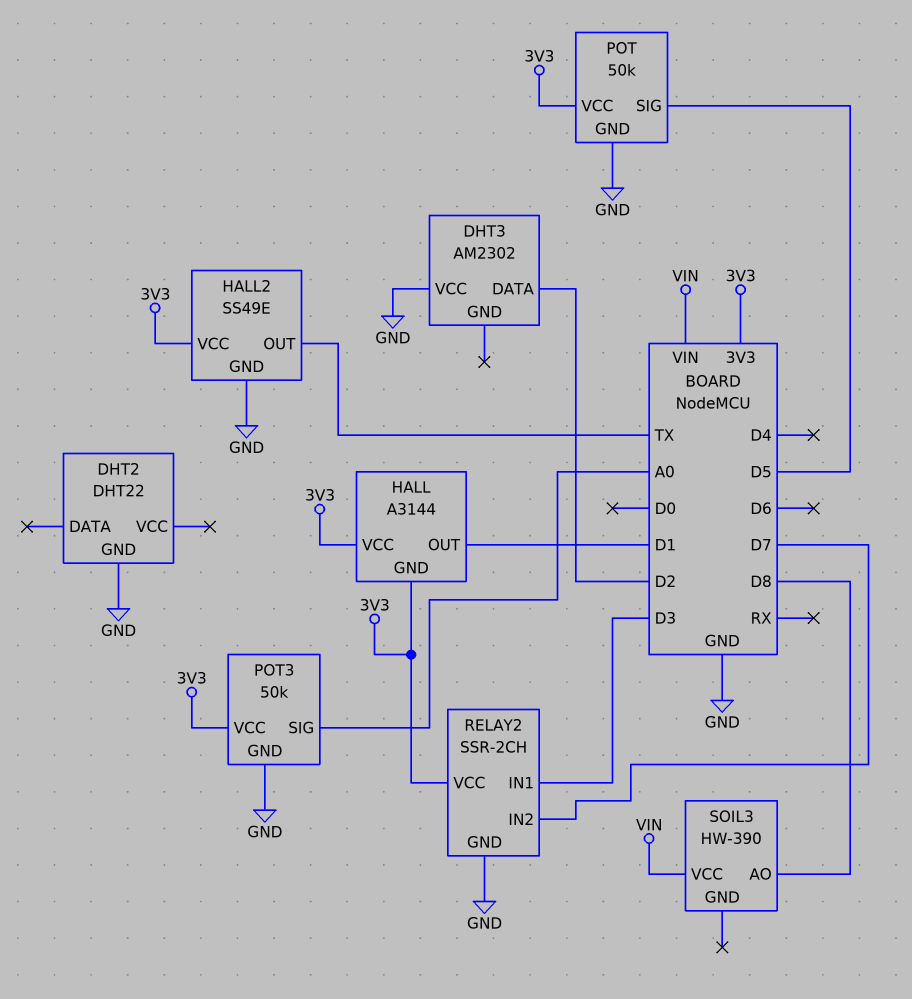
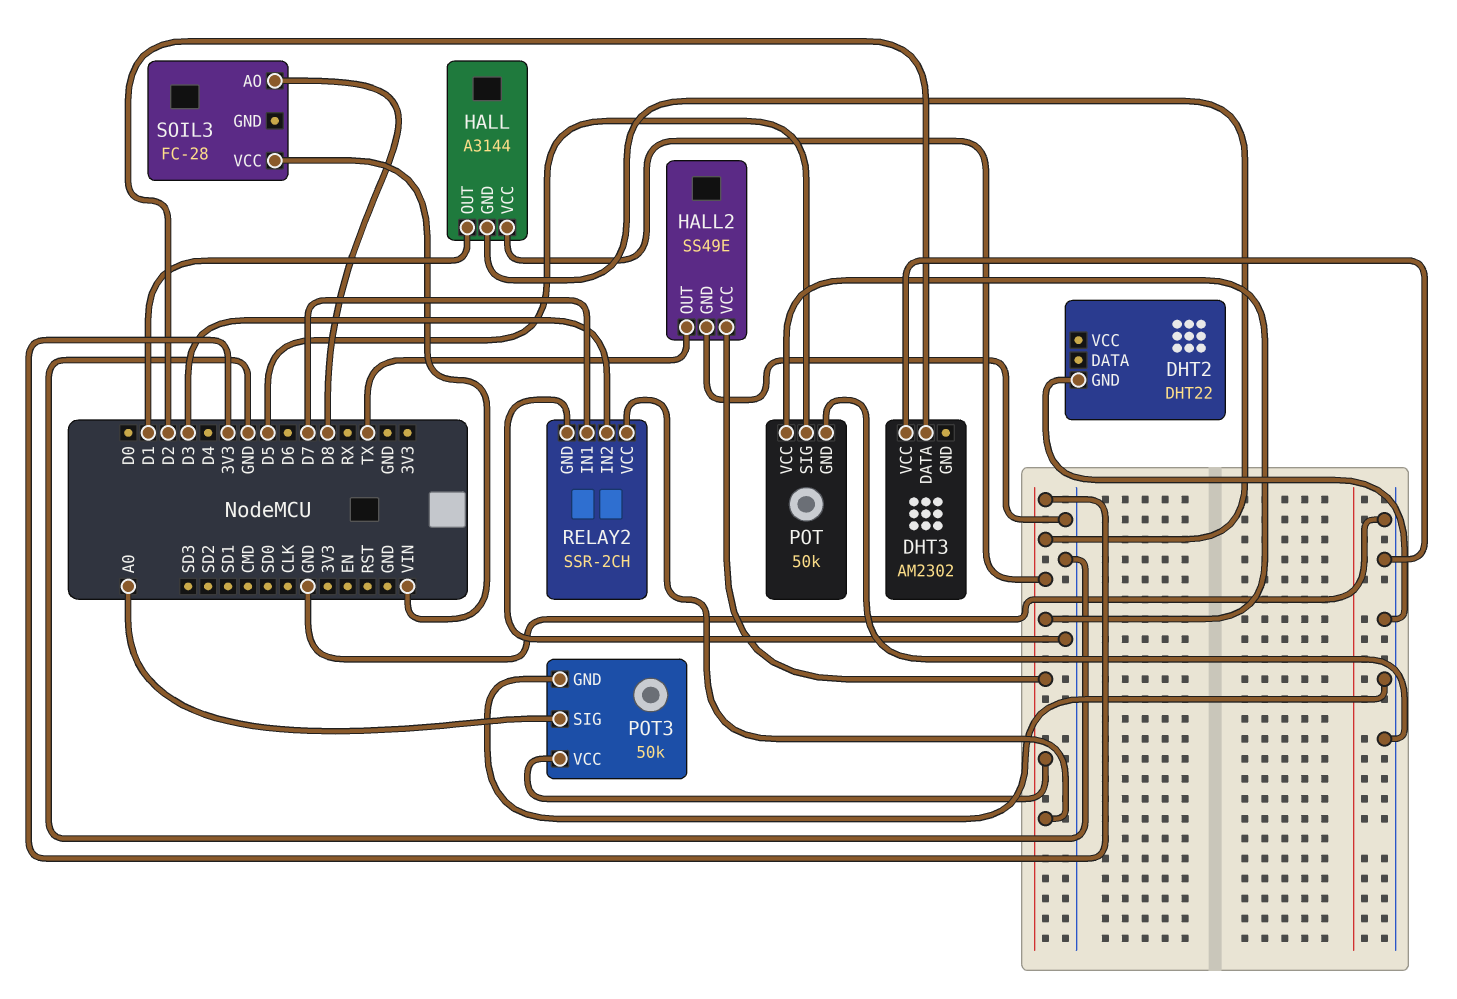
RELAY2 pin IN1: D3 -> D7
RELAY2 pin IN2: D7 -> D3
SOIL3: HW-390 -> FC-28

